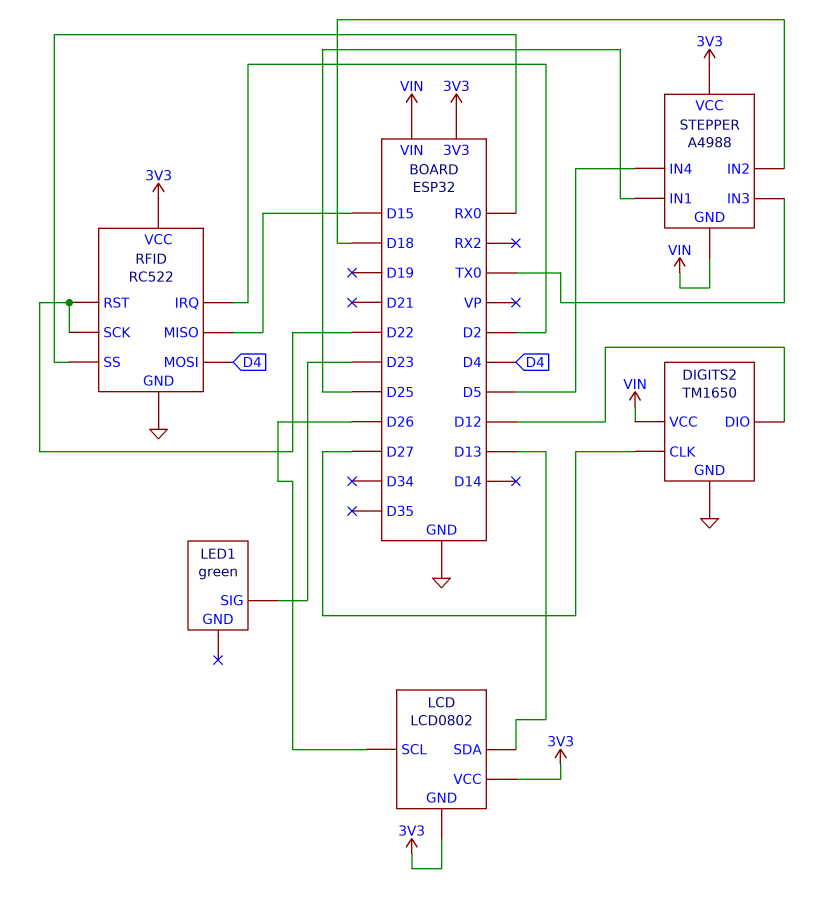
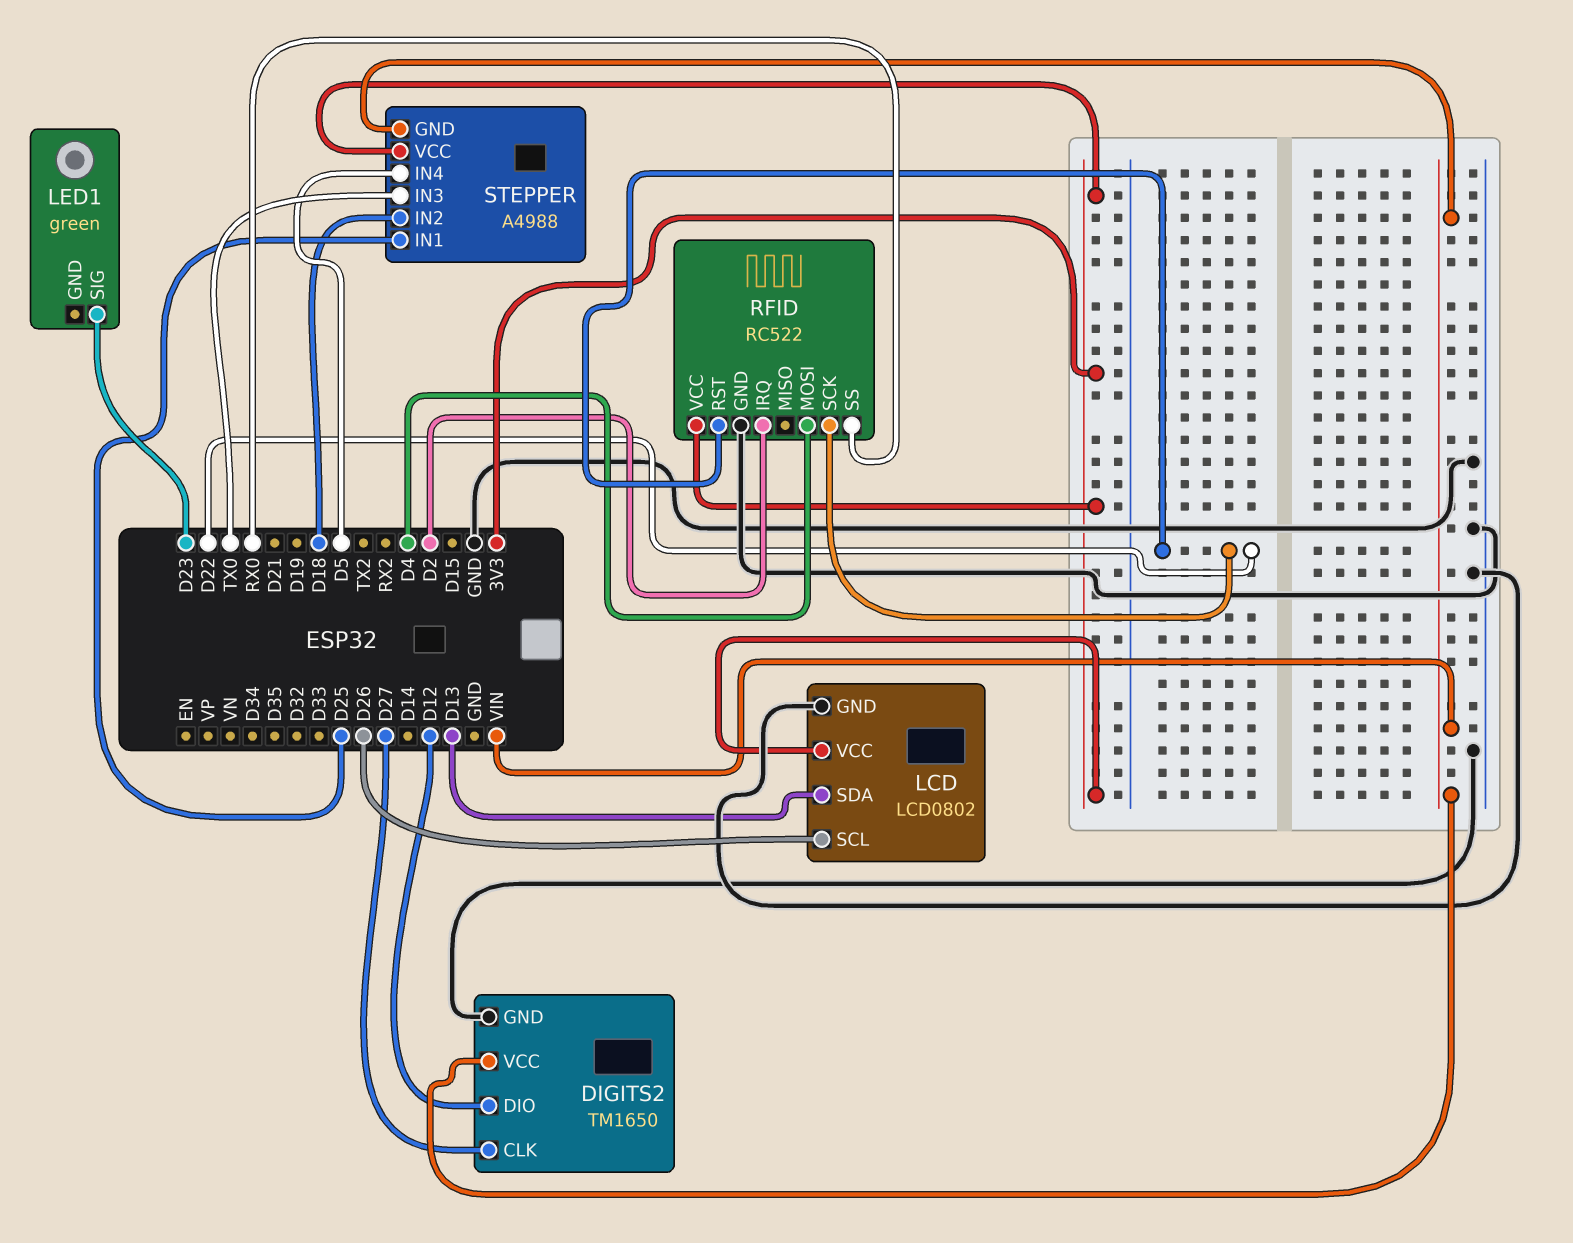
LCD pin GND: 3V3 -> GND
RFID pin MISO: D15 -> none

